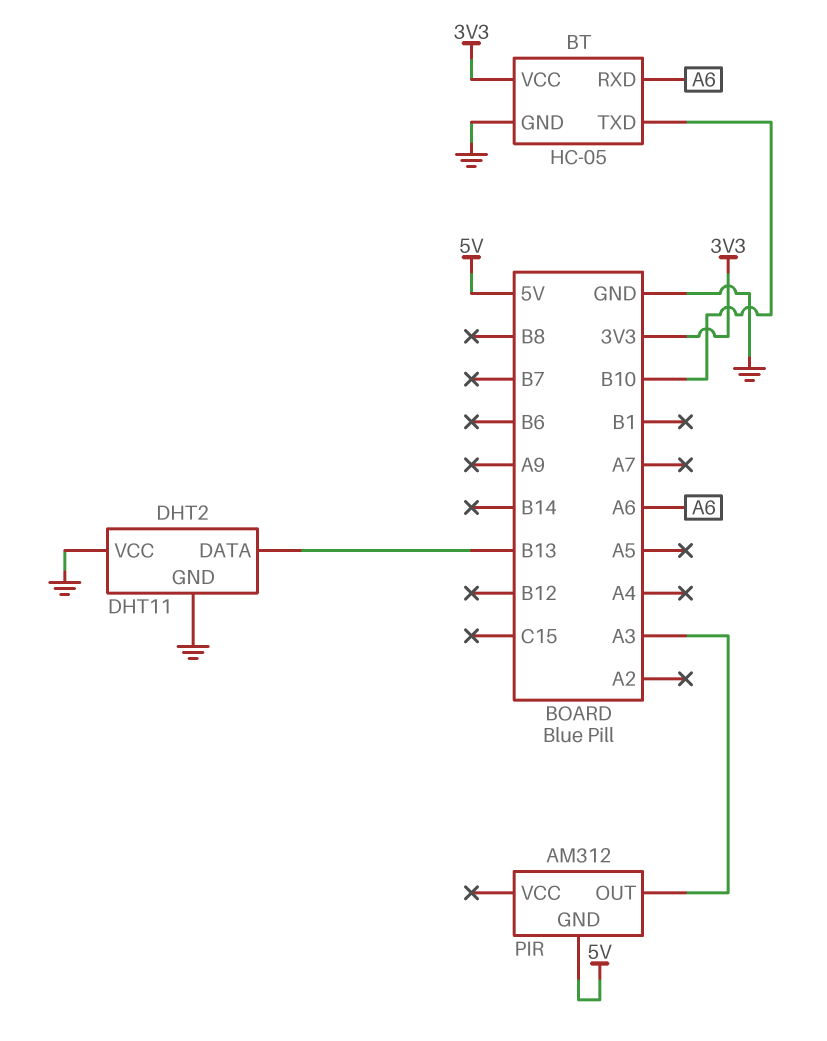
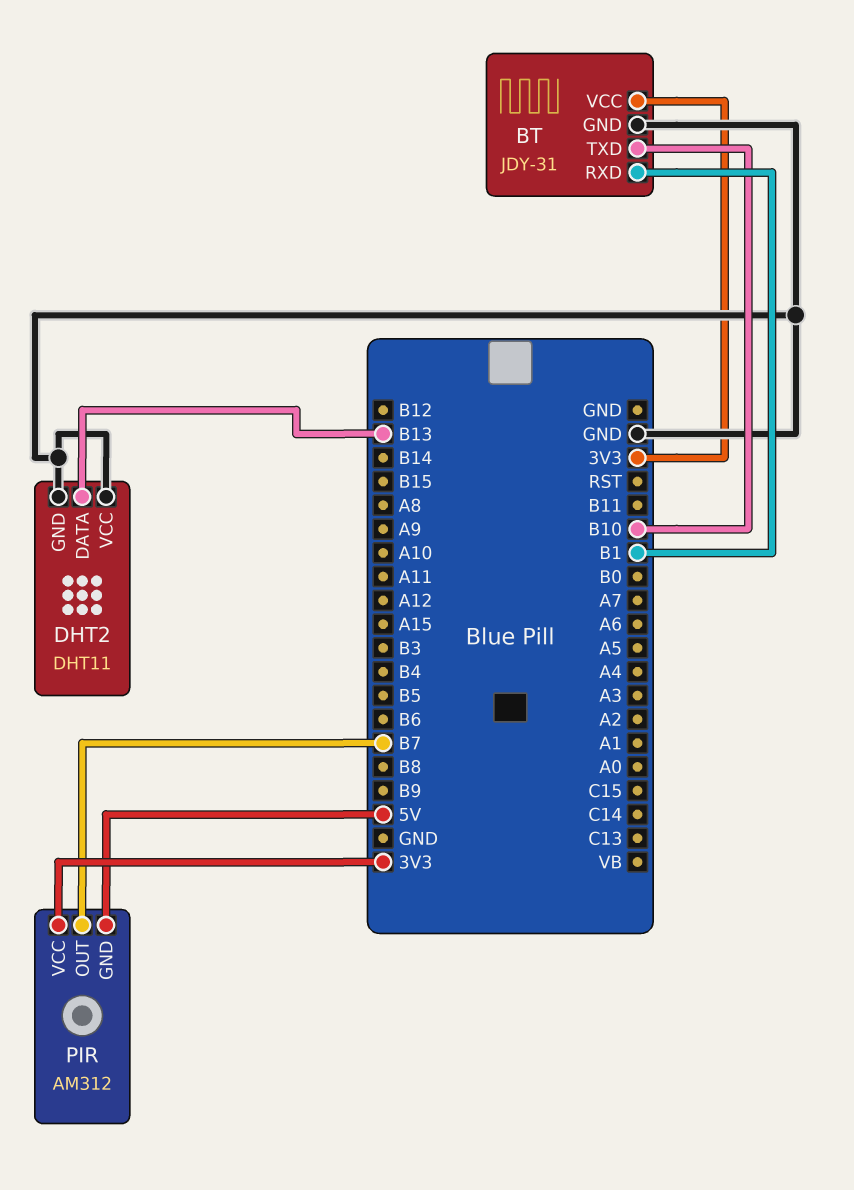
BT: HC-05 -> JDY-31
BT pin RXD: A6 -> B1
PIR pin OUT: A3 -> B7
PIR pin VCC: none -> 3V3

